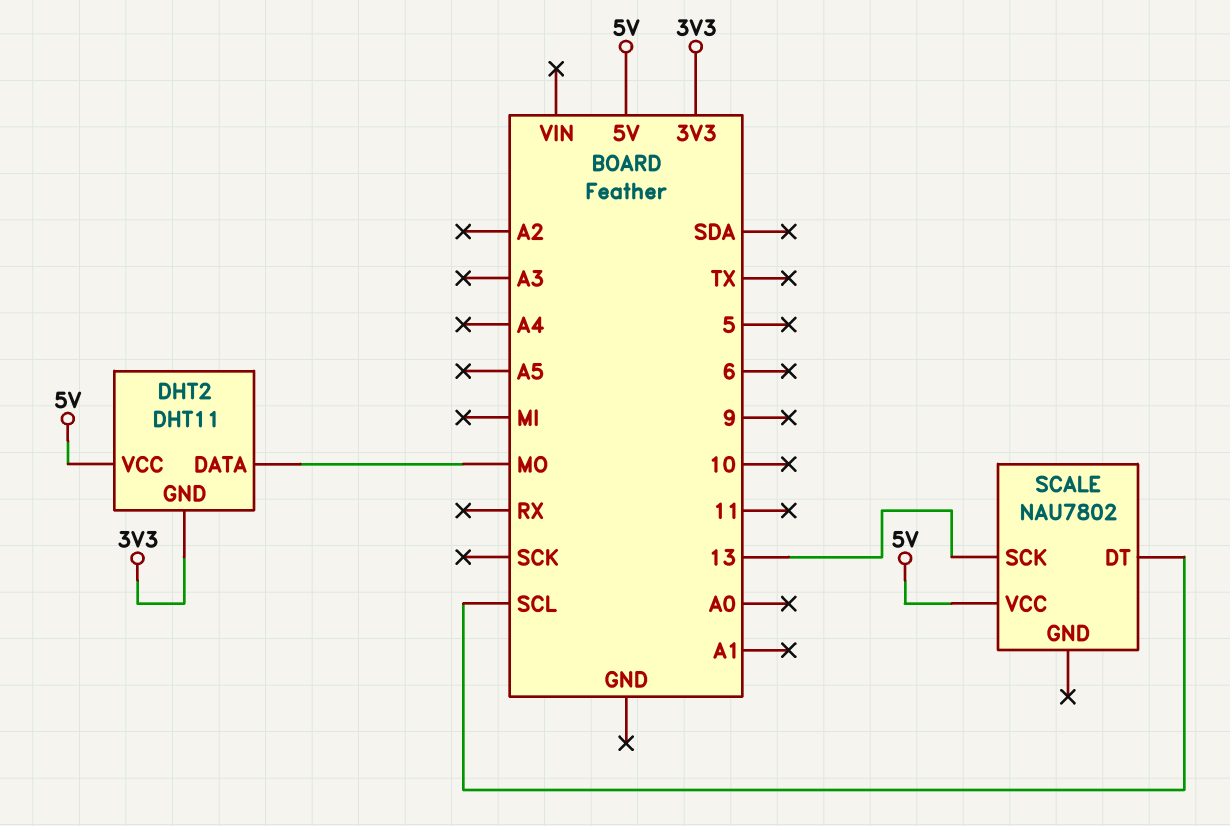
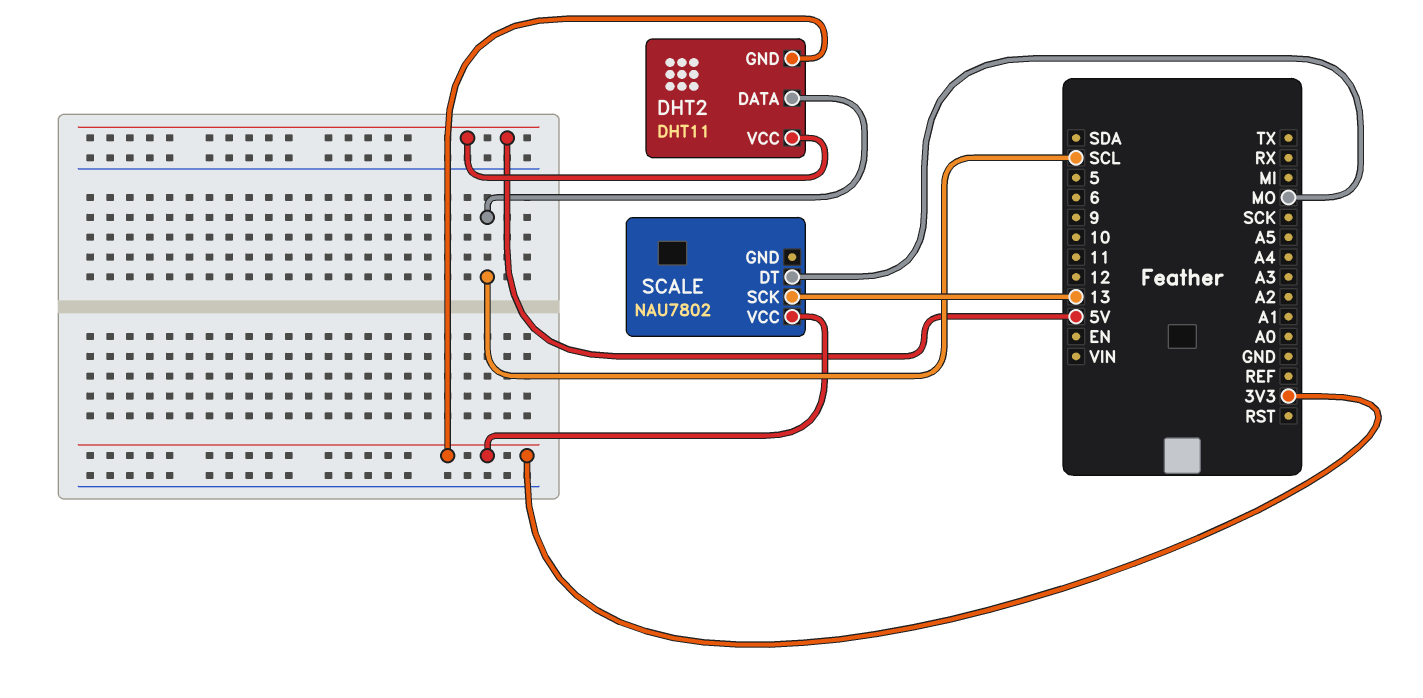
DHT2 pin DATA: MO -> SCL
SCALE pin DT: SCL -> MO
SCALE pin VCC: 5V -> 3V3

